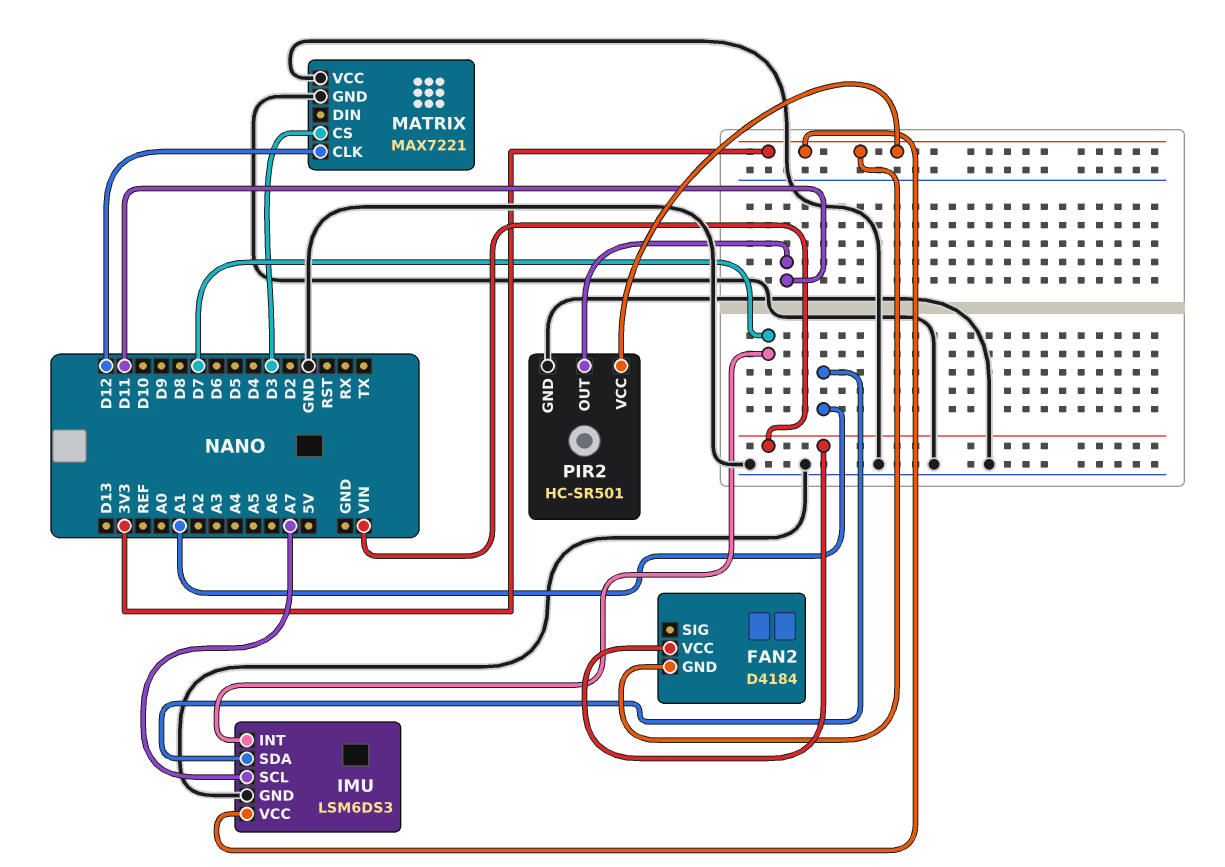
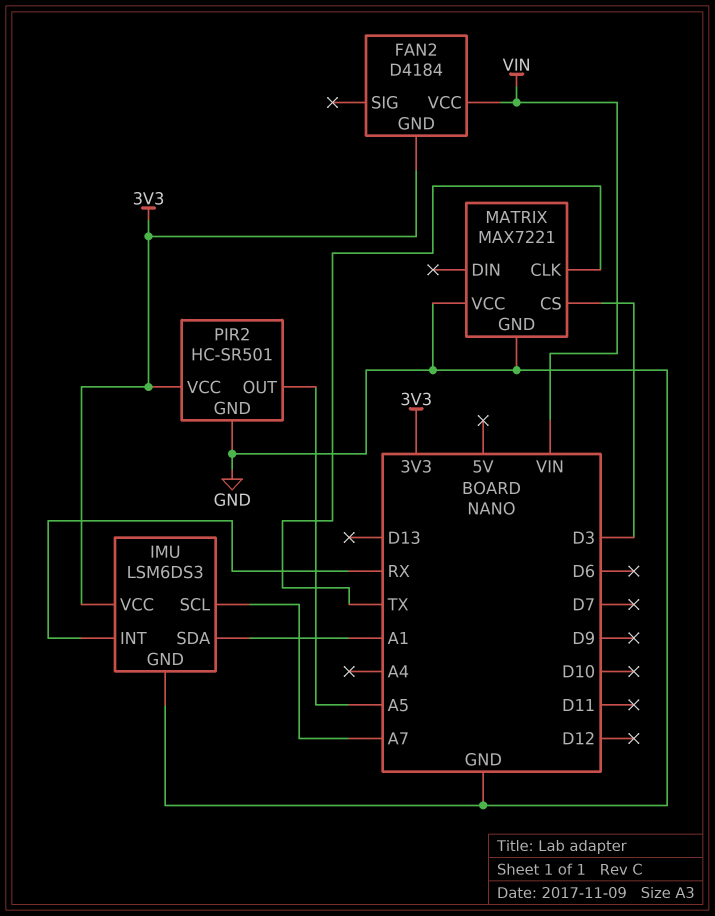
IMU pin INT: D7 -> RX
MATRIX pin CLK: D12 -> TX
PIR2 pin OUT: D11 -> A5

